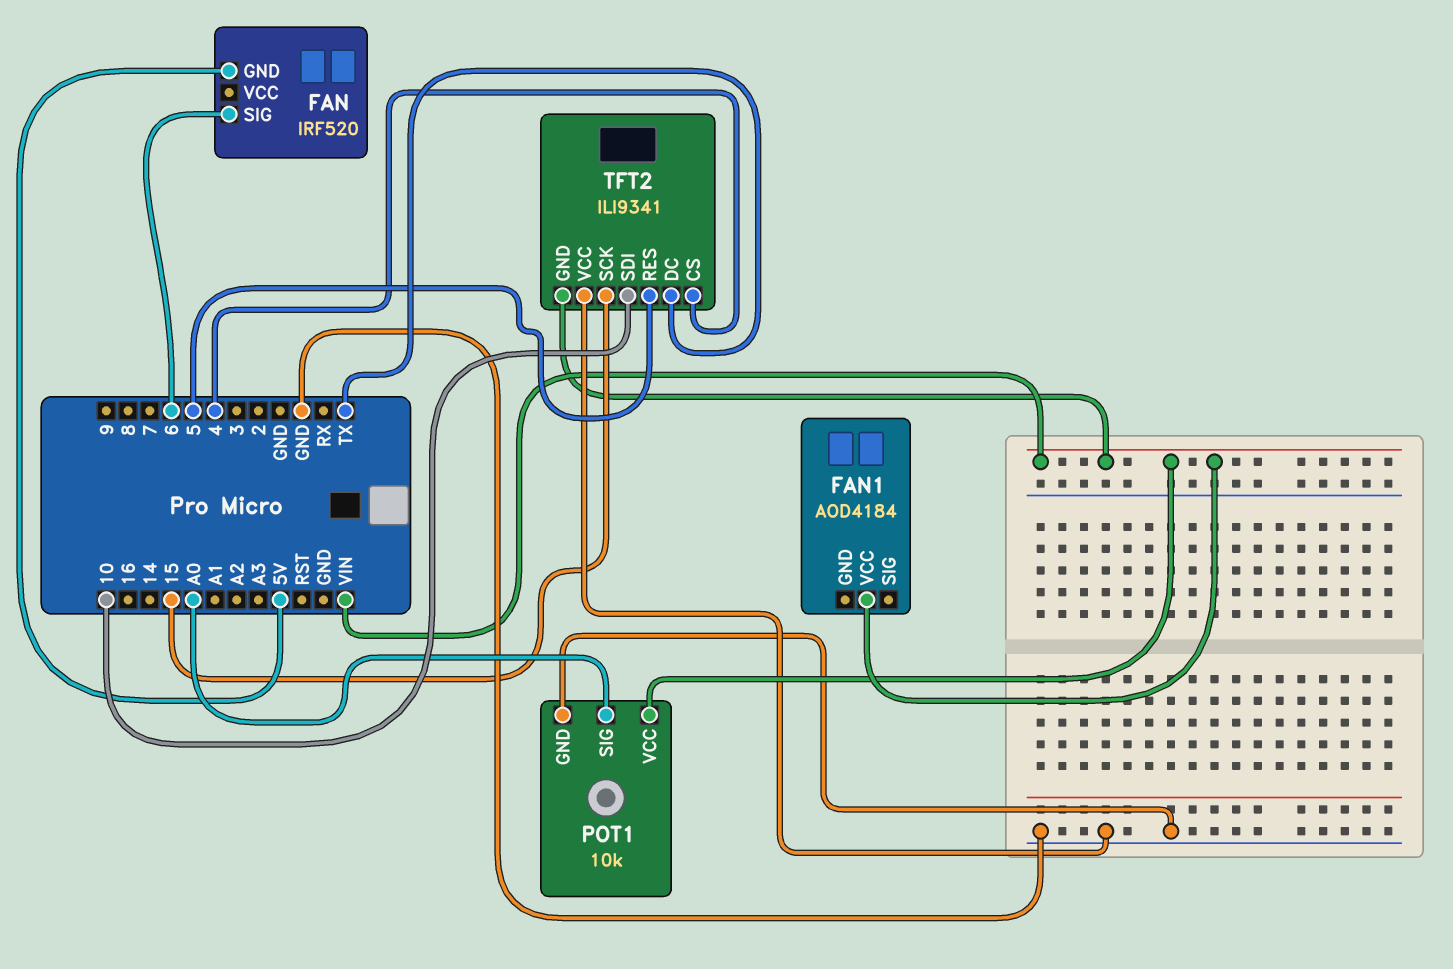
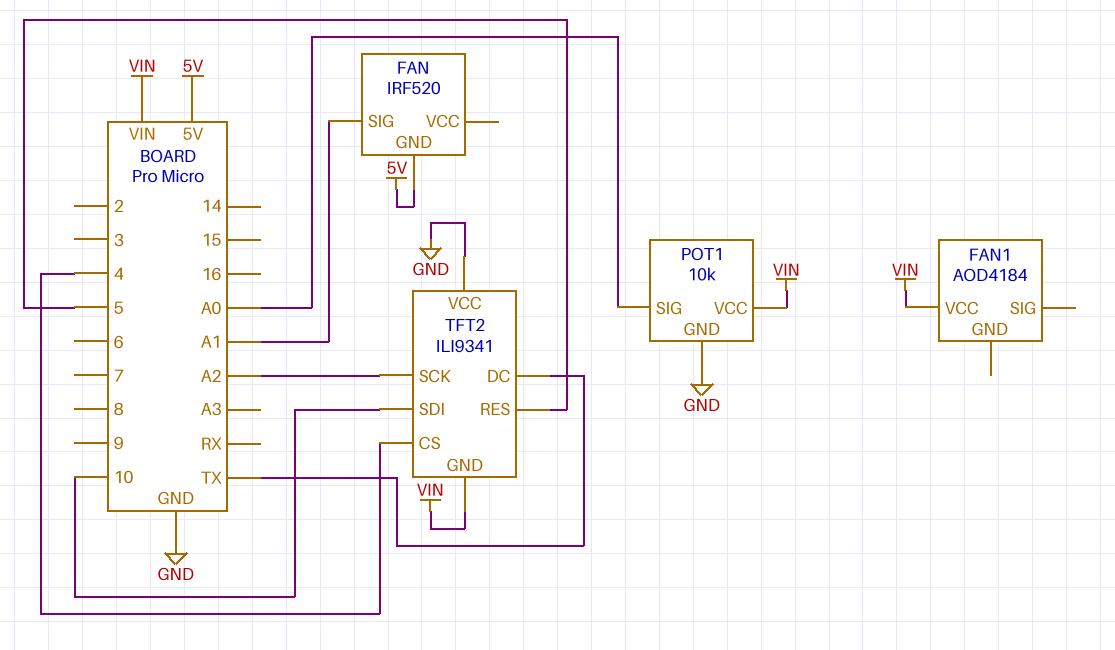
FAN pin SIG: 6 -> A1
TFT2 pin SCK: 15 -> A2

